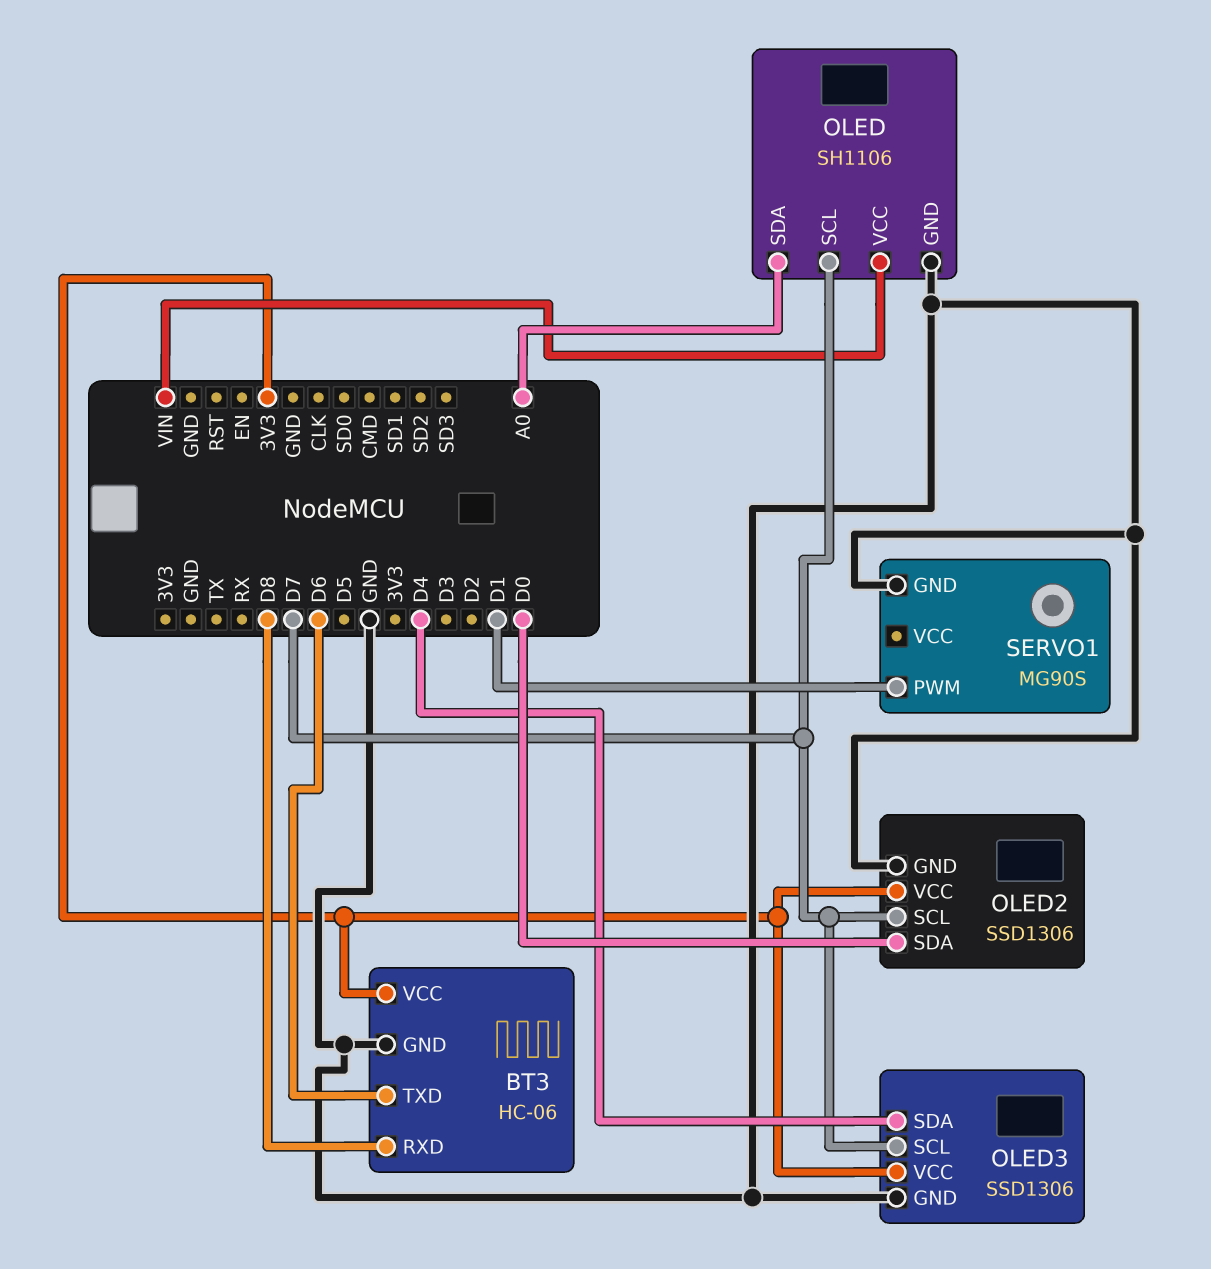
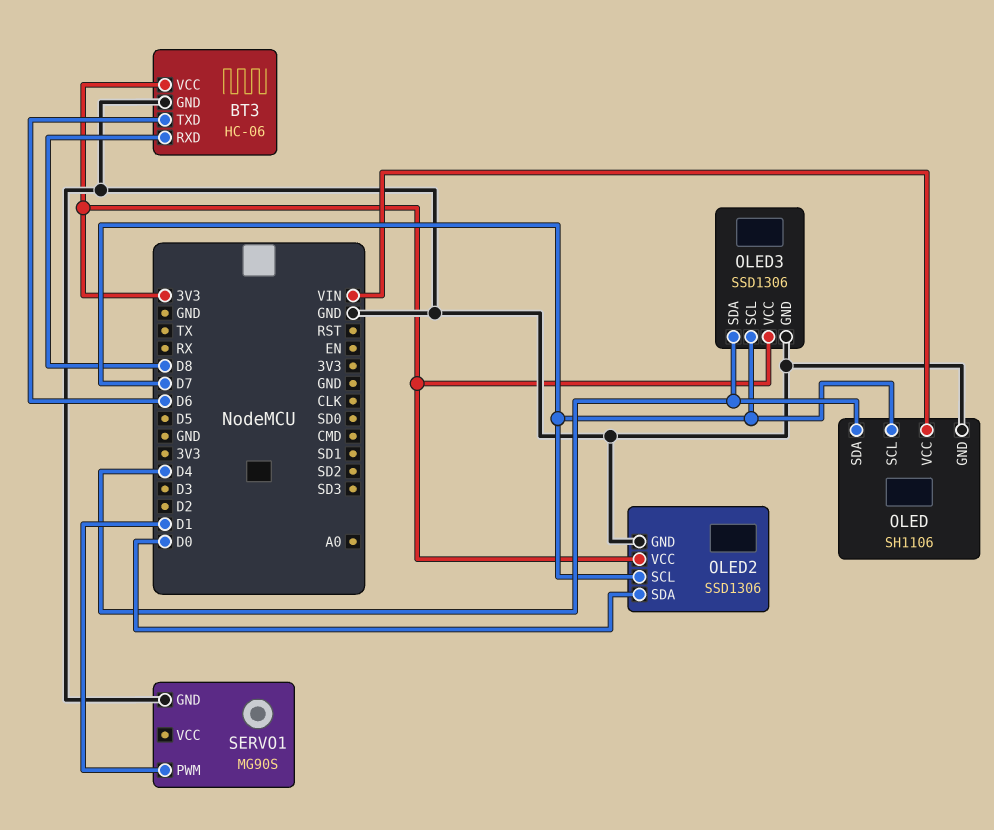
OLED pin SDA: A0 -> D4

